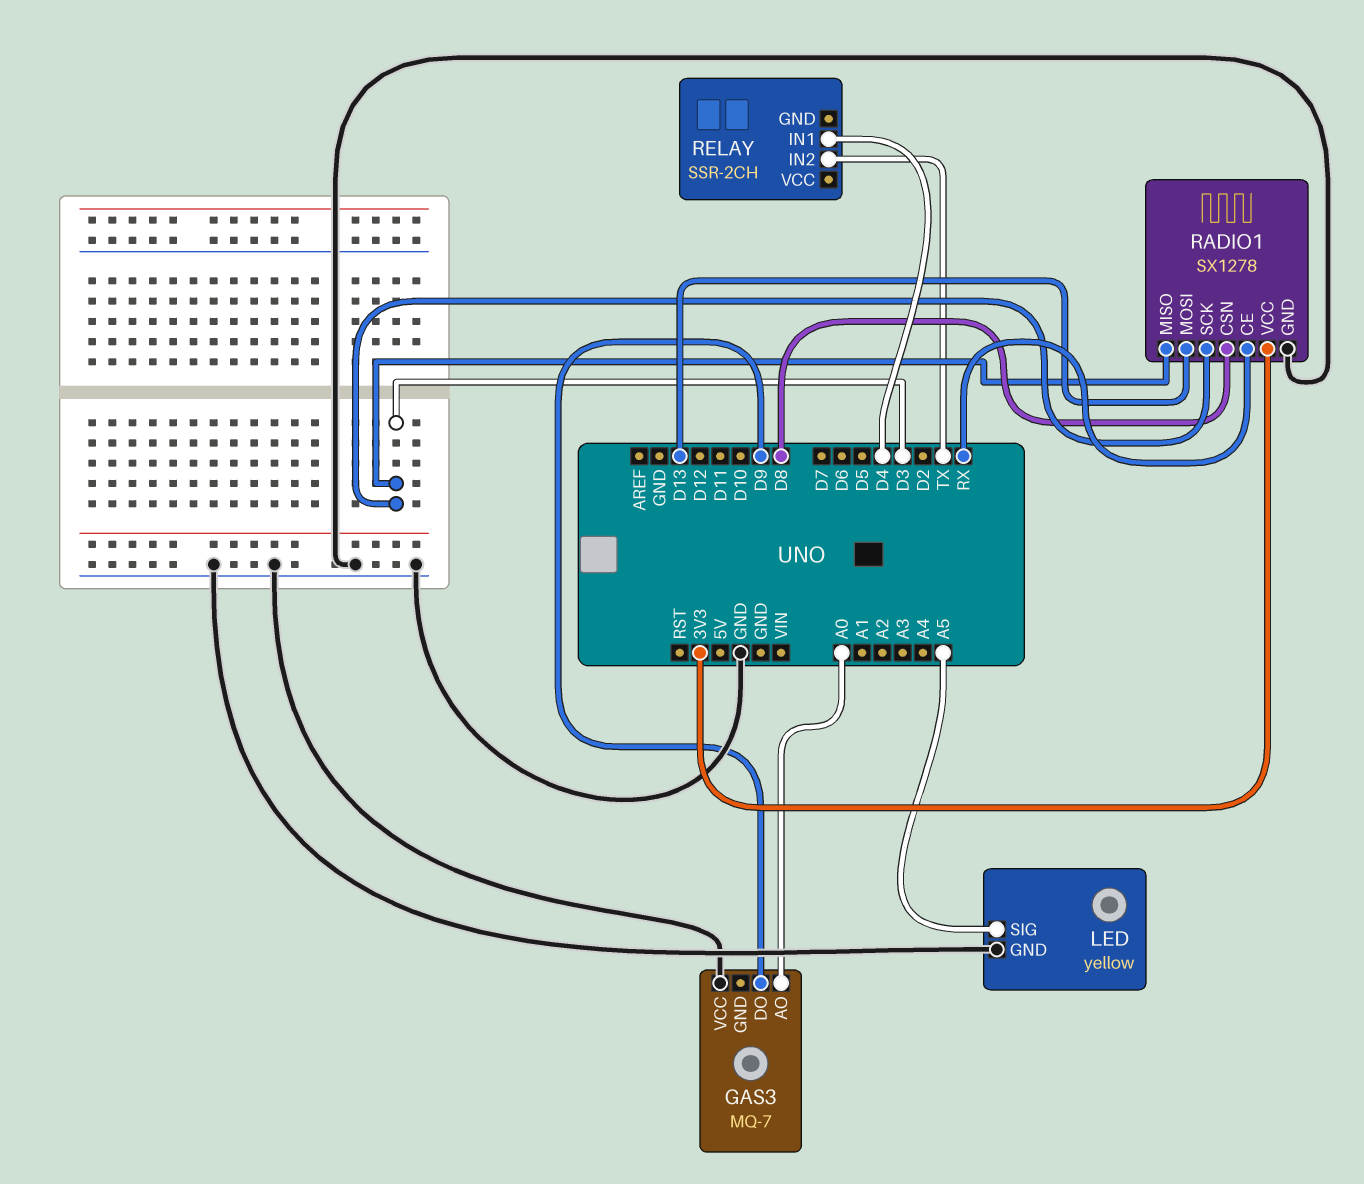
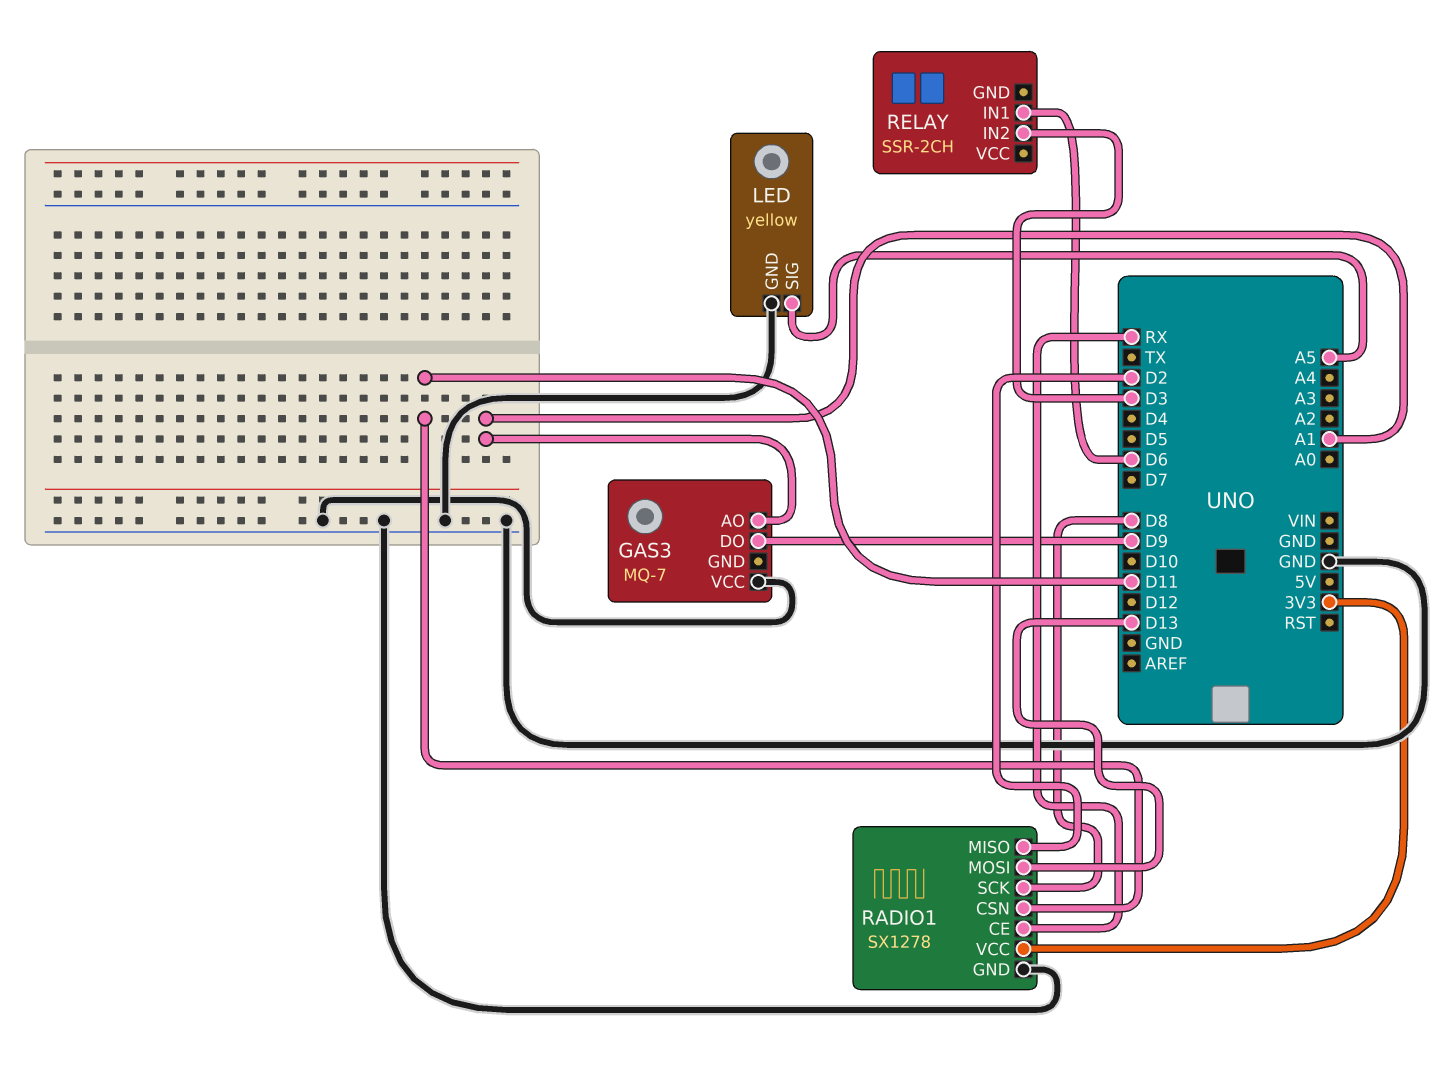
GAS3 pin AO: A0 -> A1
RADIO1 pin CSN: D8 -> D11
RADIO1 pin MISO: D3 -> D2
RADIO1 pin SCK: D3 -> D8
RELAY pin IN1: D4 -> D6
RELAY pin IN2: TX -> D3

